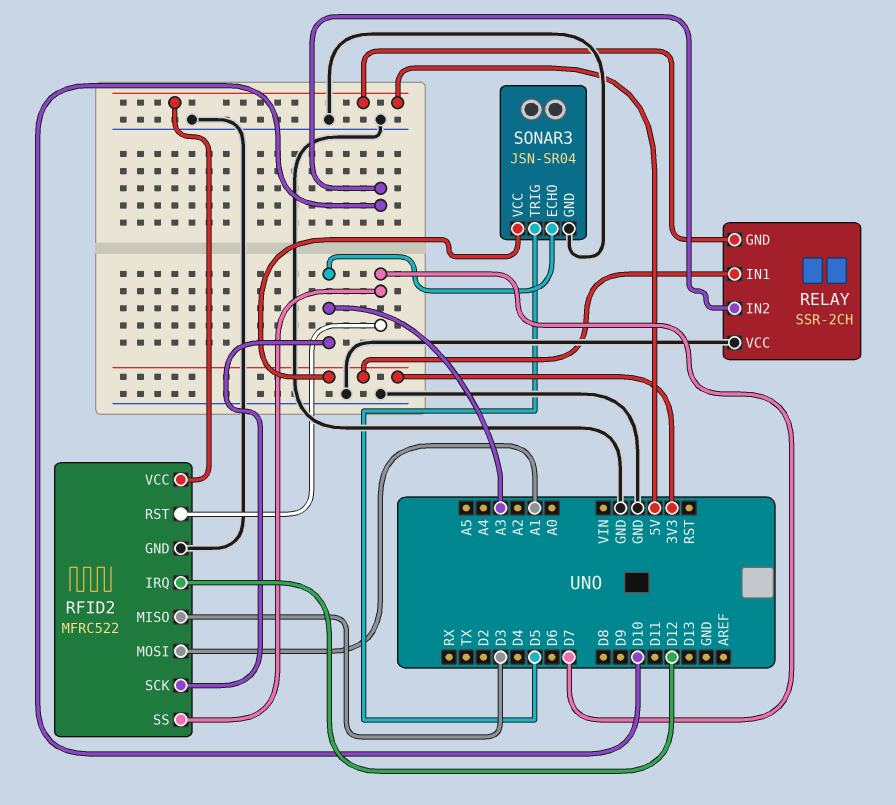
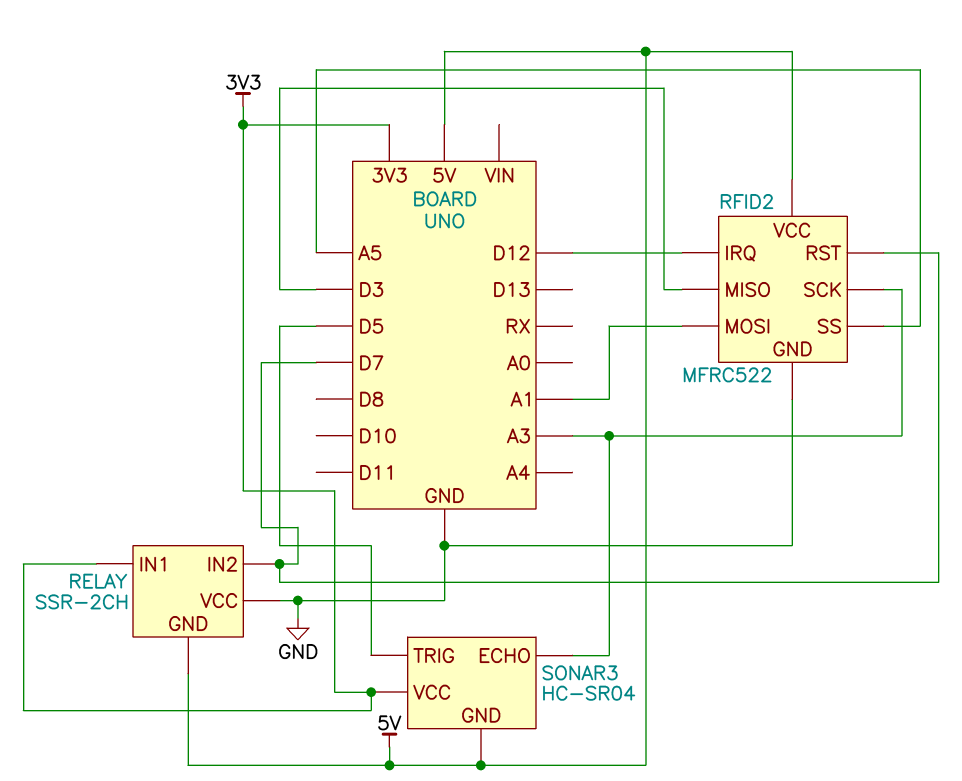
RELAY pin IN2: D10 -> D7
RFID2 pin SS: D7 -> A5
SONAR3: JSN-SR04 -> HC-SR04
SONAR3 pin GND: GND -> 5V

